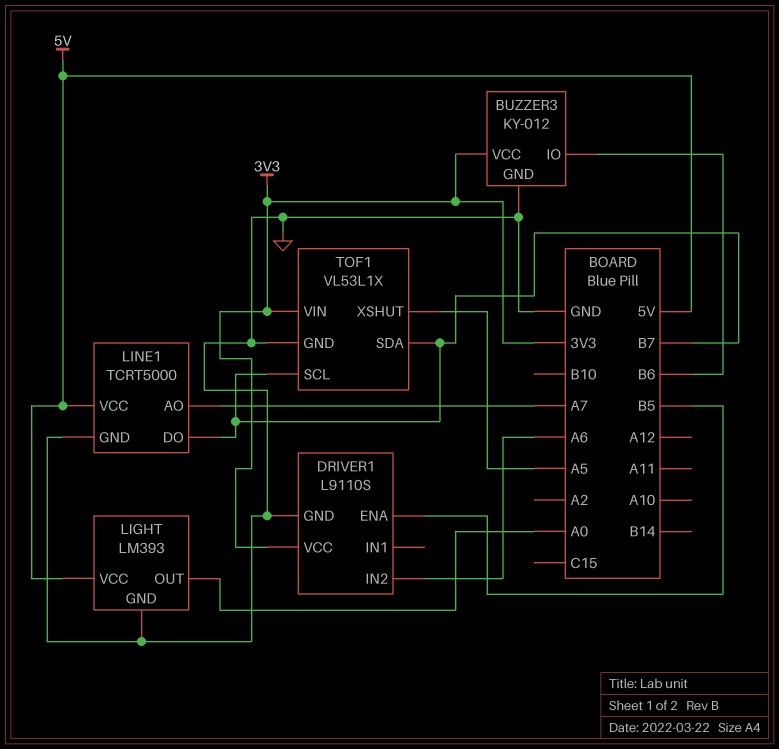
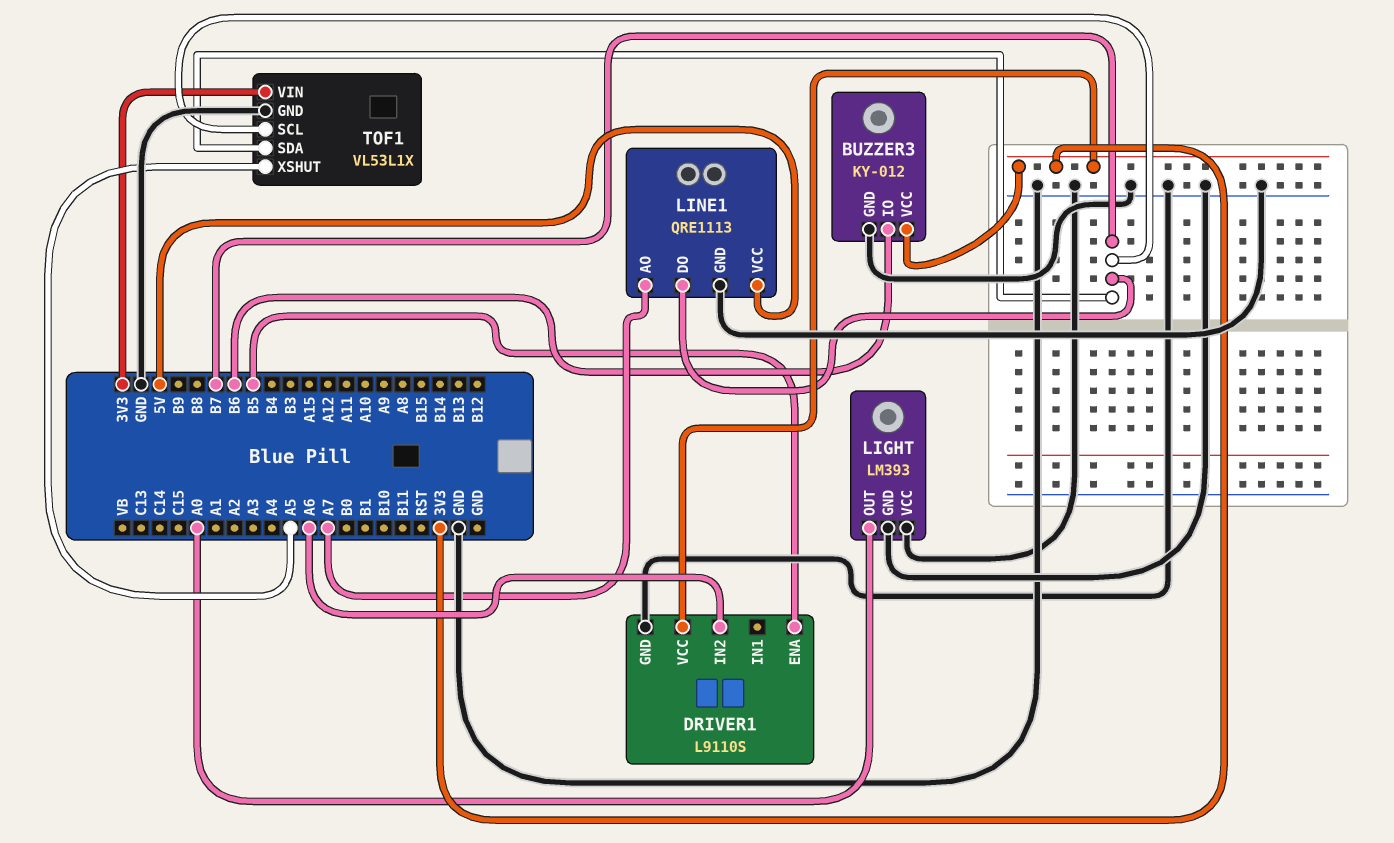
LIGHT pin VCC: 5V -> GND
LINE1: TCRT5000 -> QRE1113

